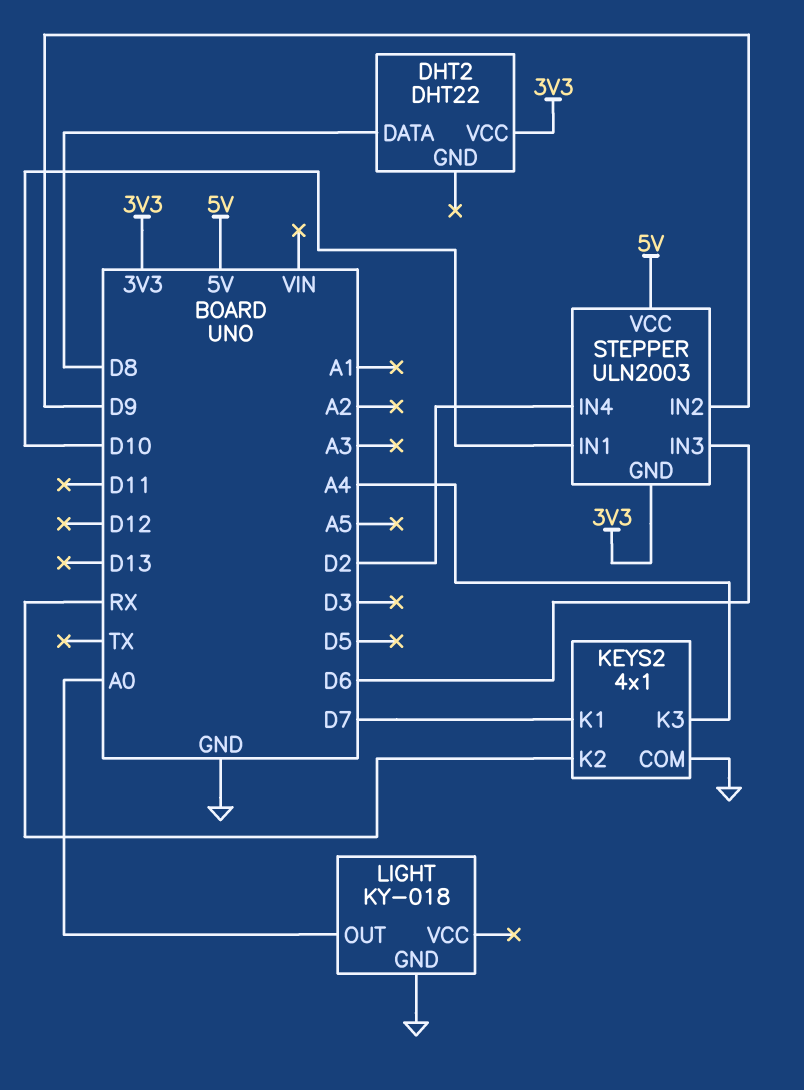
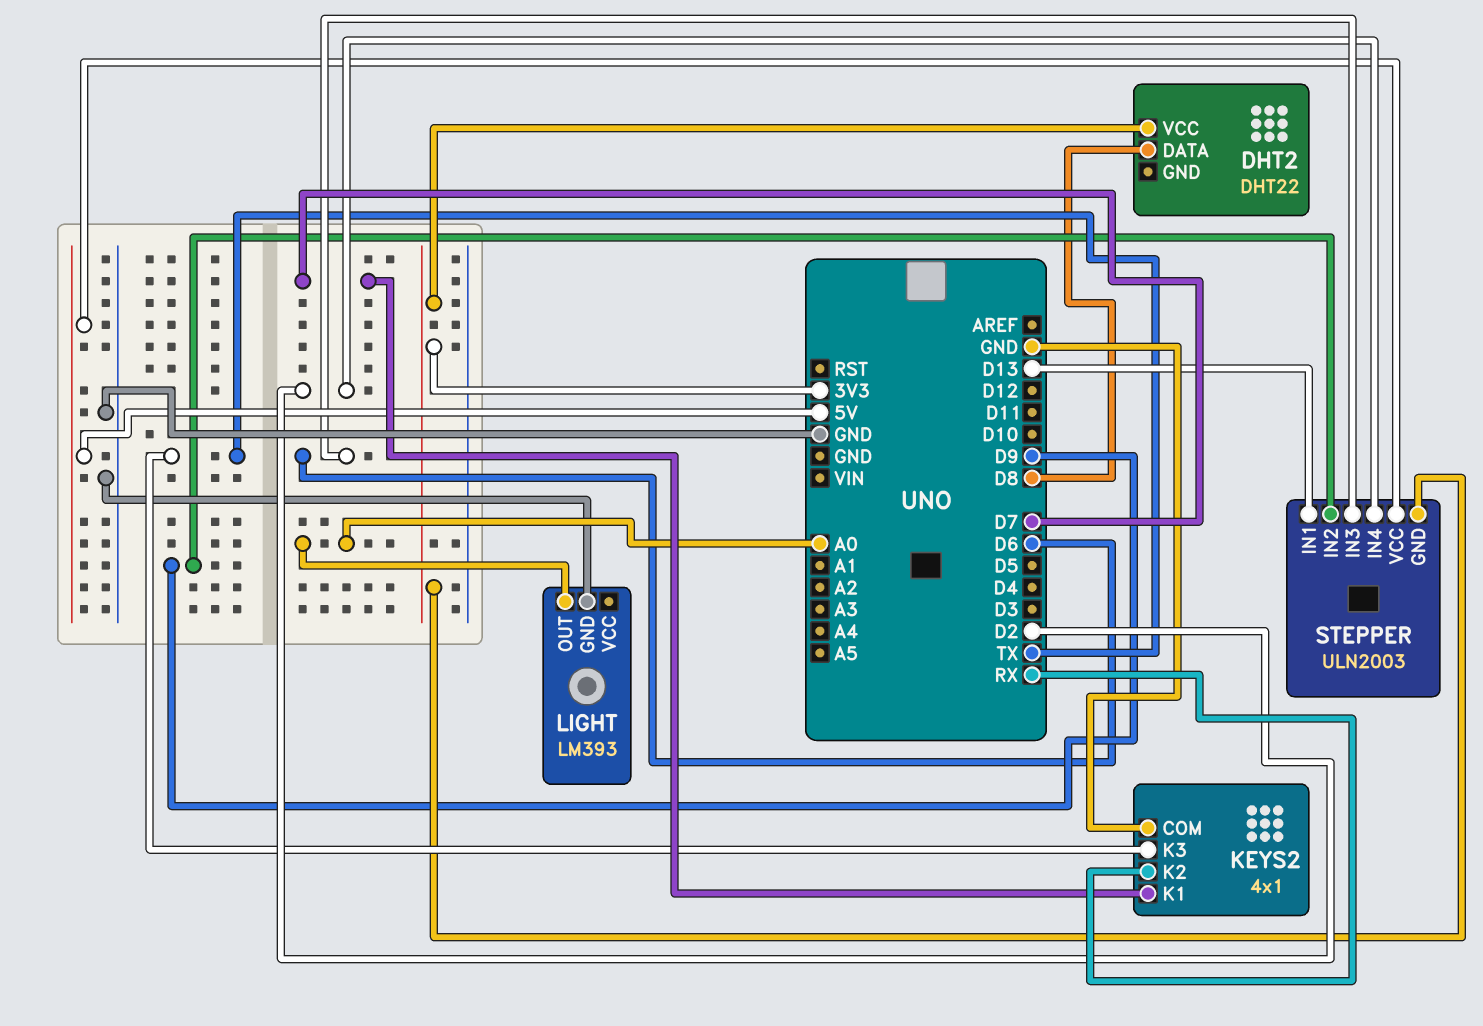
KEYS2 pin K3: A4 -> TX
LIGHT: KY-018 -> LM393
STEPPER pin IN1: D10 -> D13

